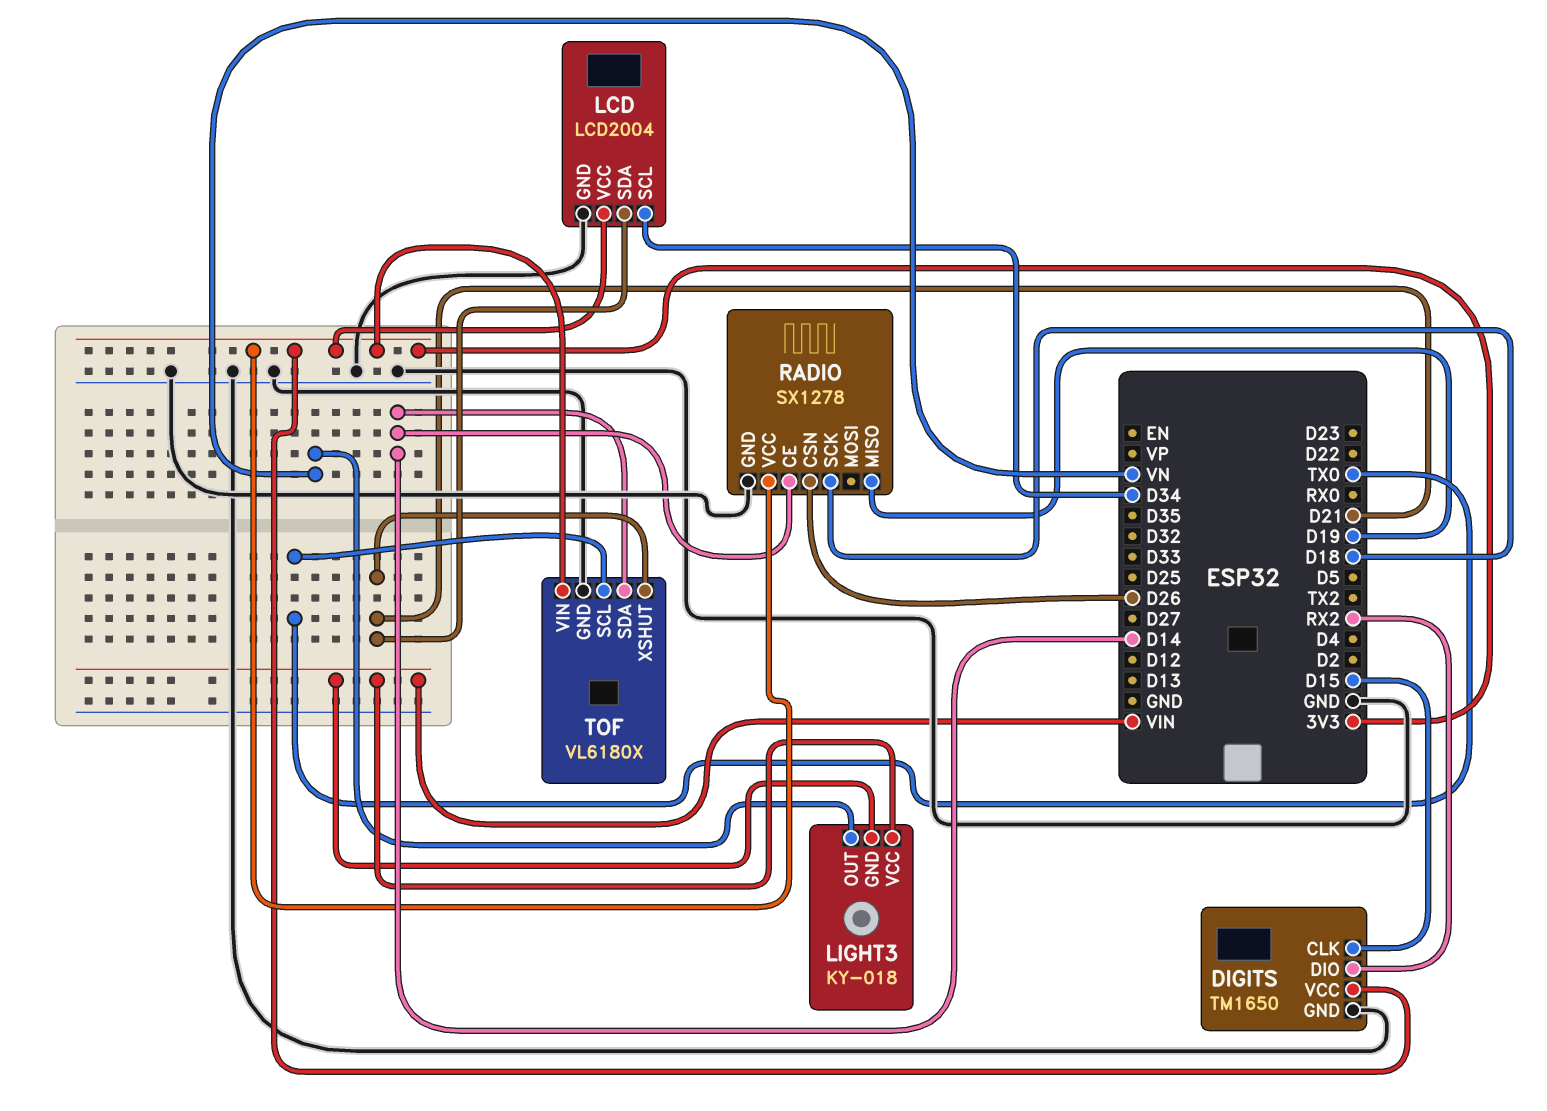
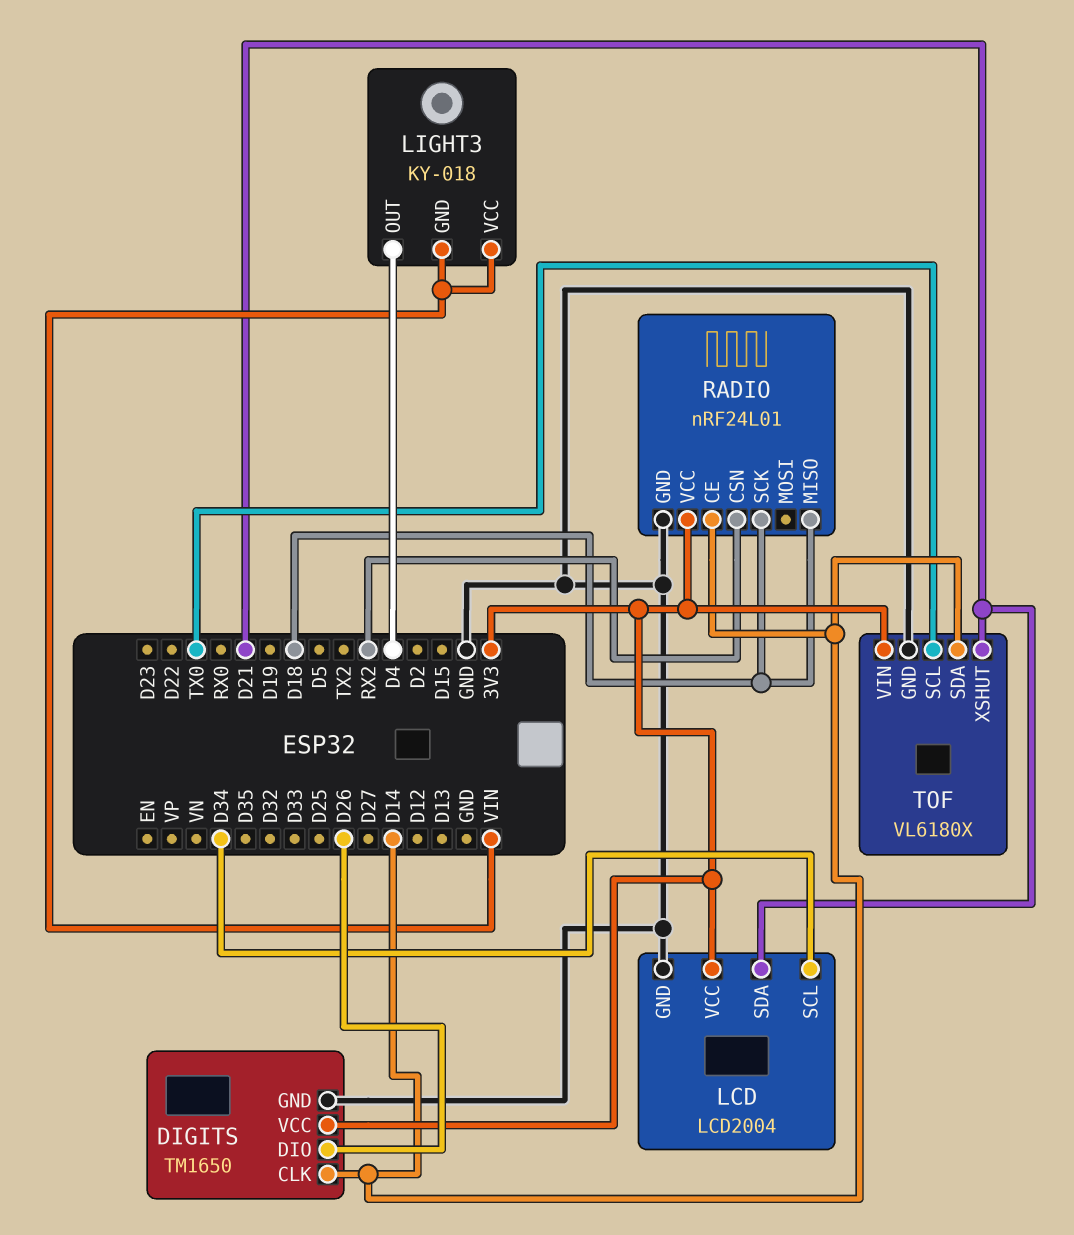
DIGITS pin CLK: D15 -> D14
DIGITS pin DIO: RX2 -> D26
LIGHT3 pin OUT: VN -> D4
RADIO: SX1278 -> nRF24L01
RADIO pin CSN: D26 -> RX2
RADIO pin MISO: D19 -> D18

